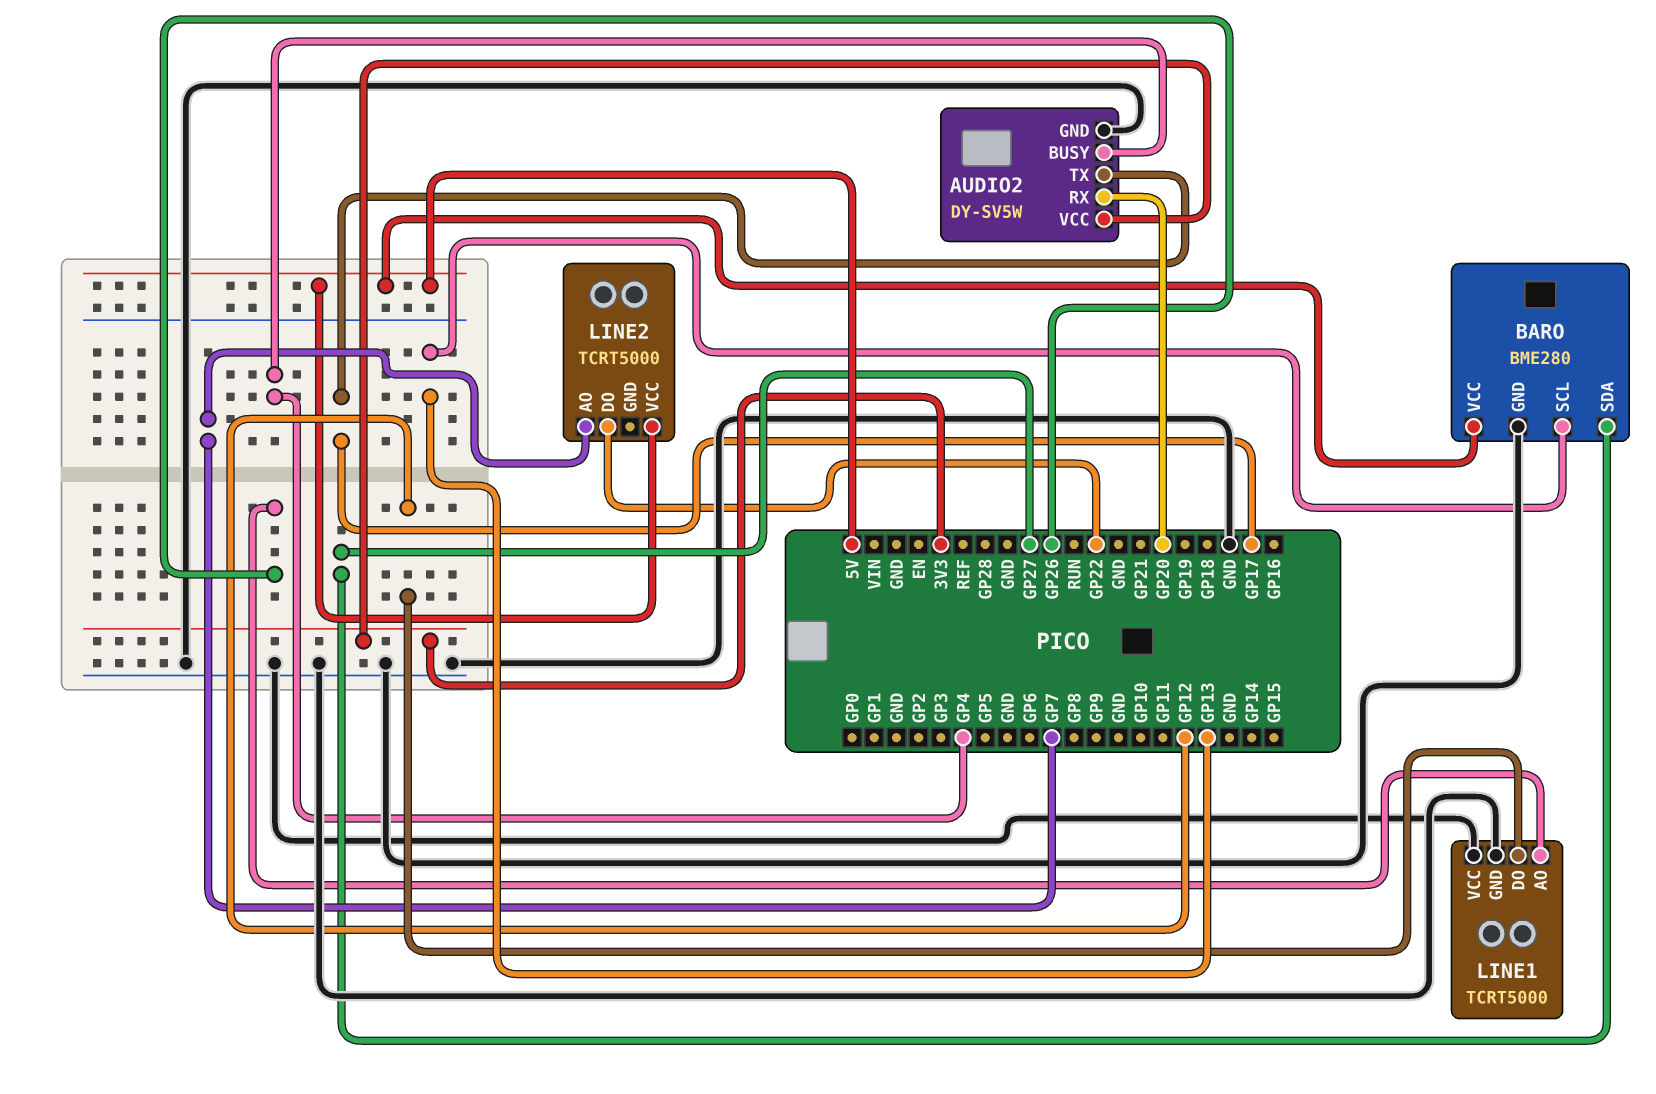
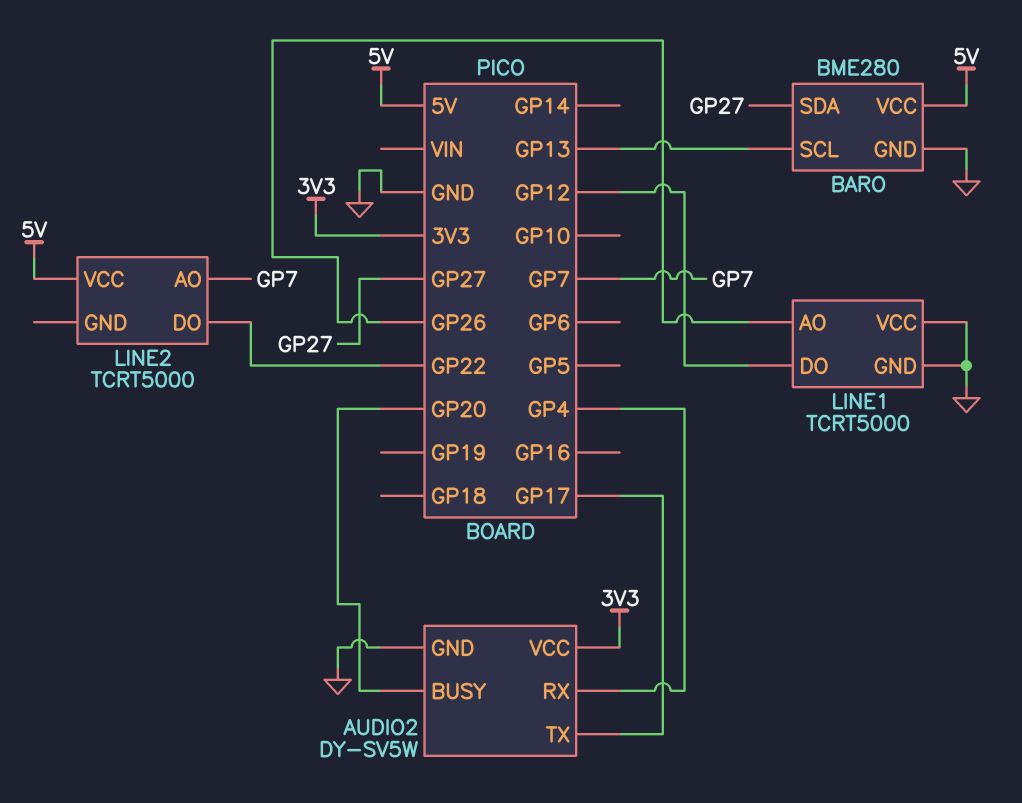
AUDIO2 pin BUSY: GP4 -> GP20
AUDIO2 pin RX: GP20 -> GP4

